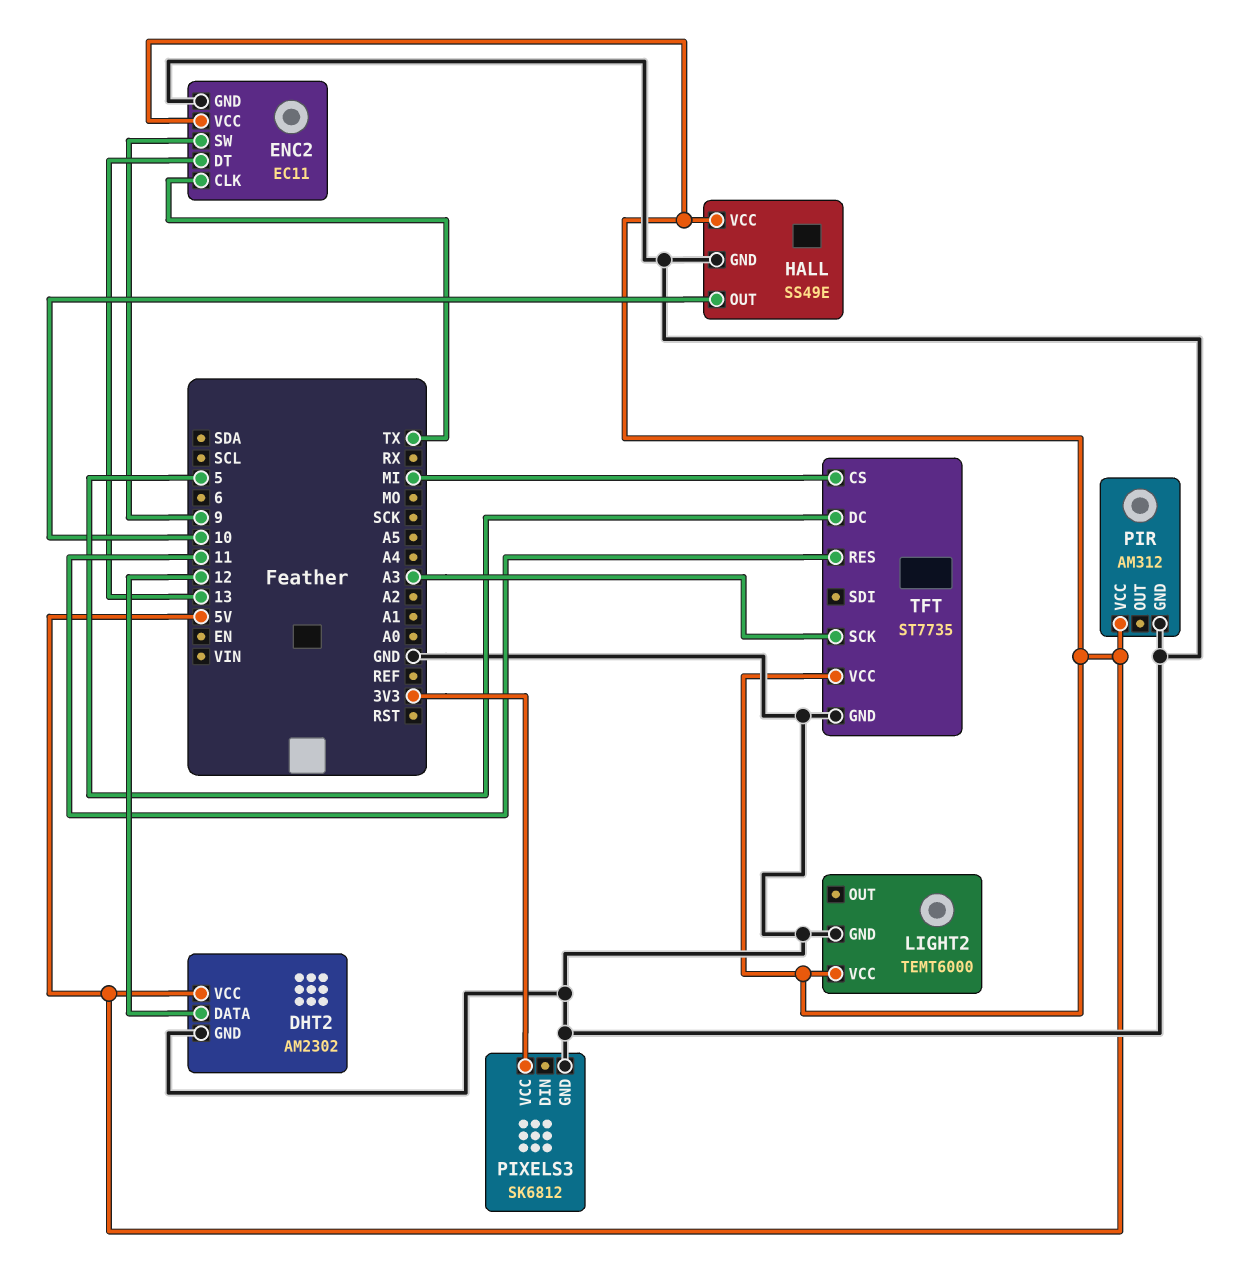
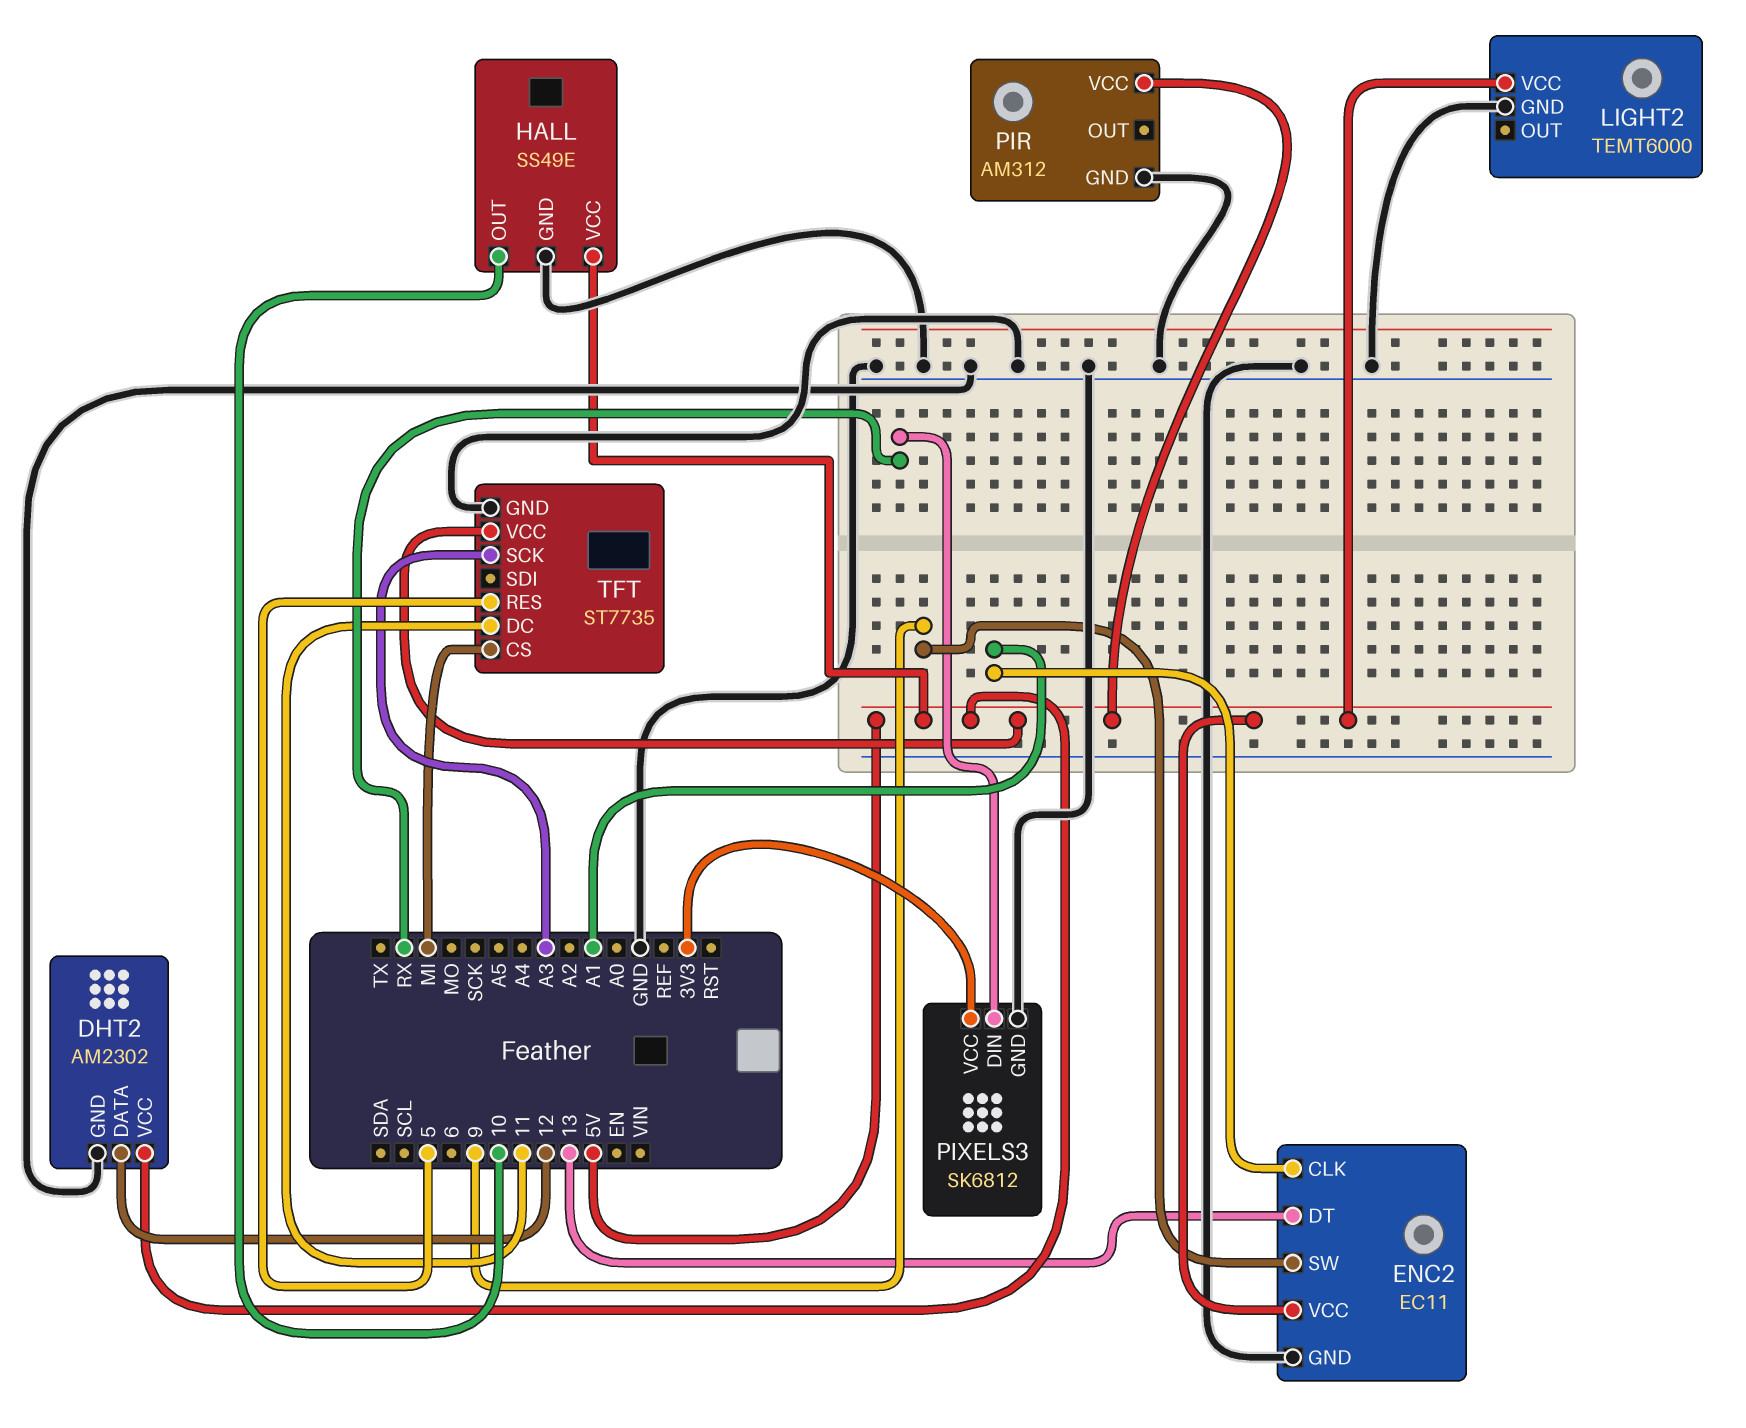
ENC2 pin CLK: TX -> A1
PIXELS3 pin DIN: none -> RX
TFT pin DC: 5 -> 11
TFT pin RES: 11 -> 5

